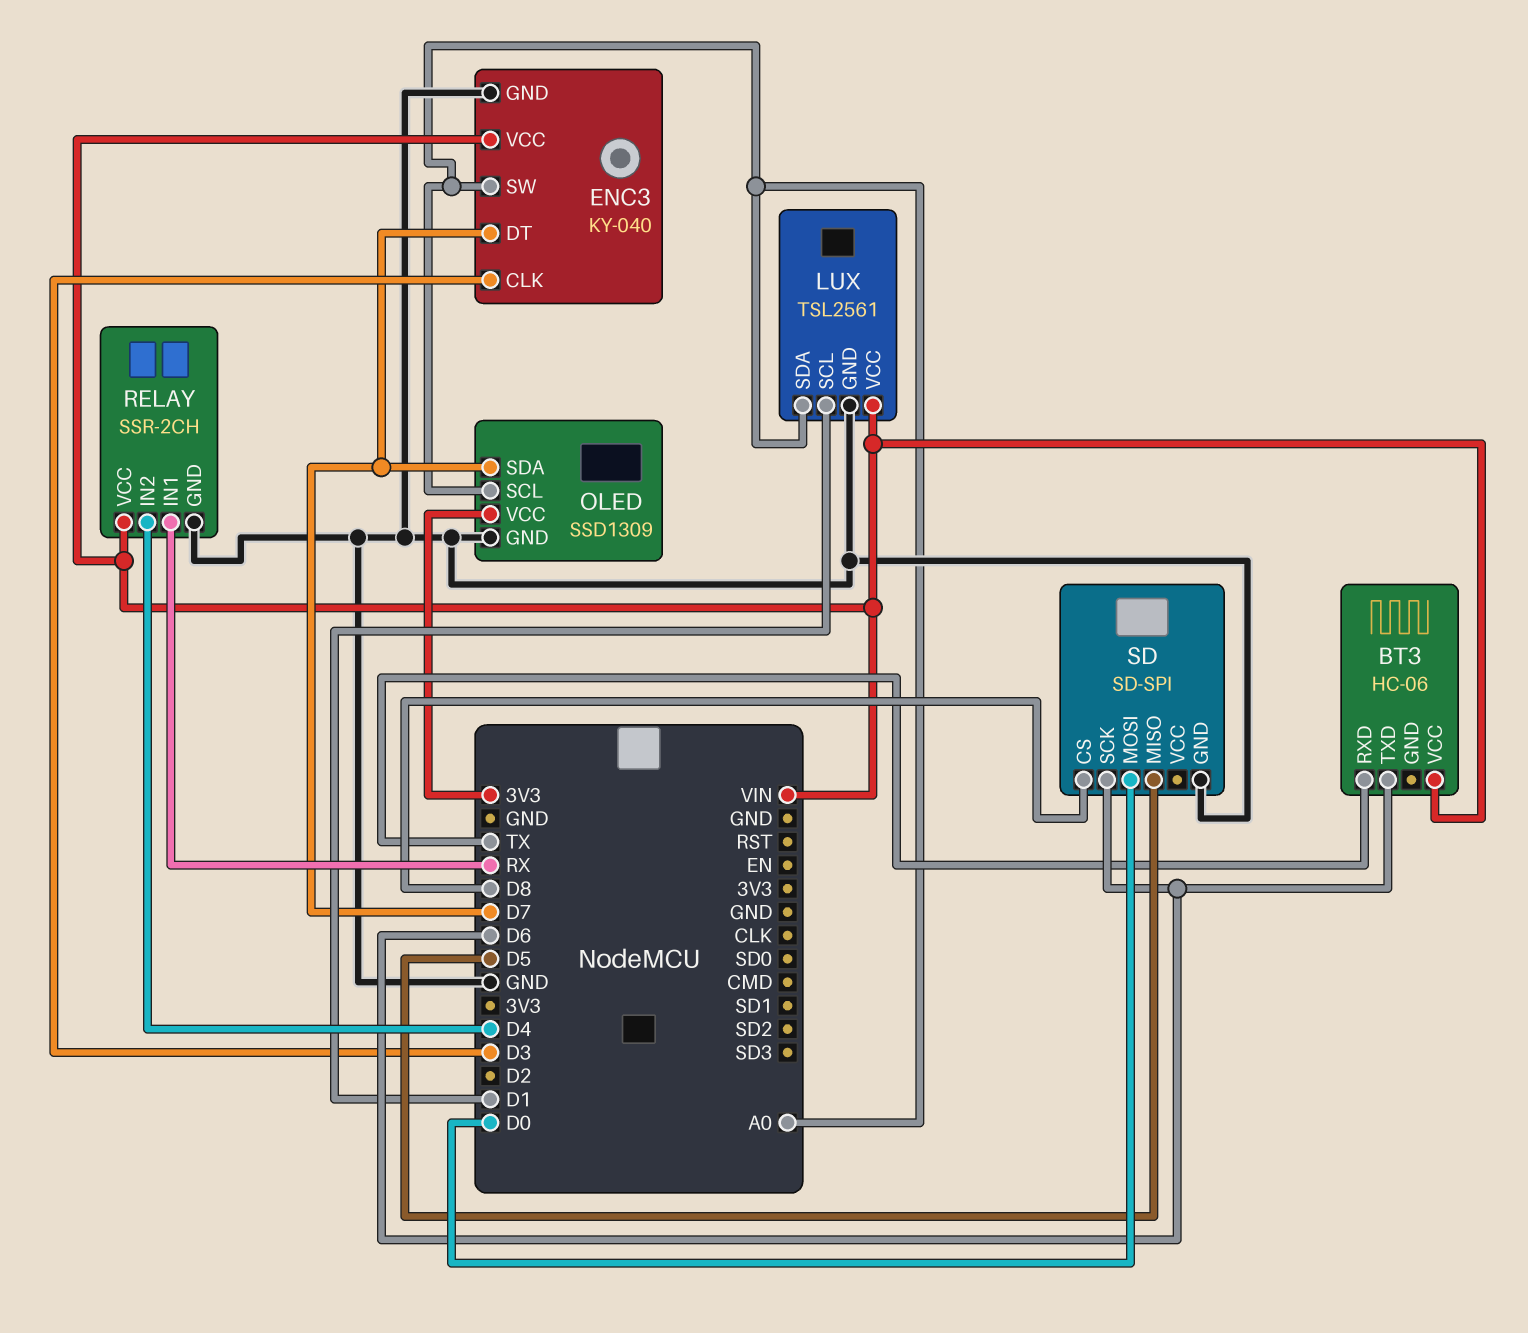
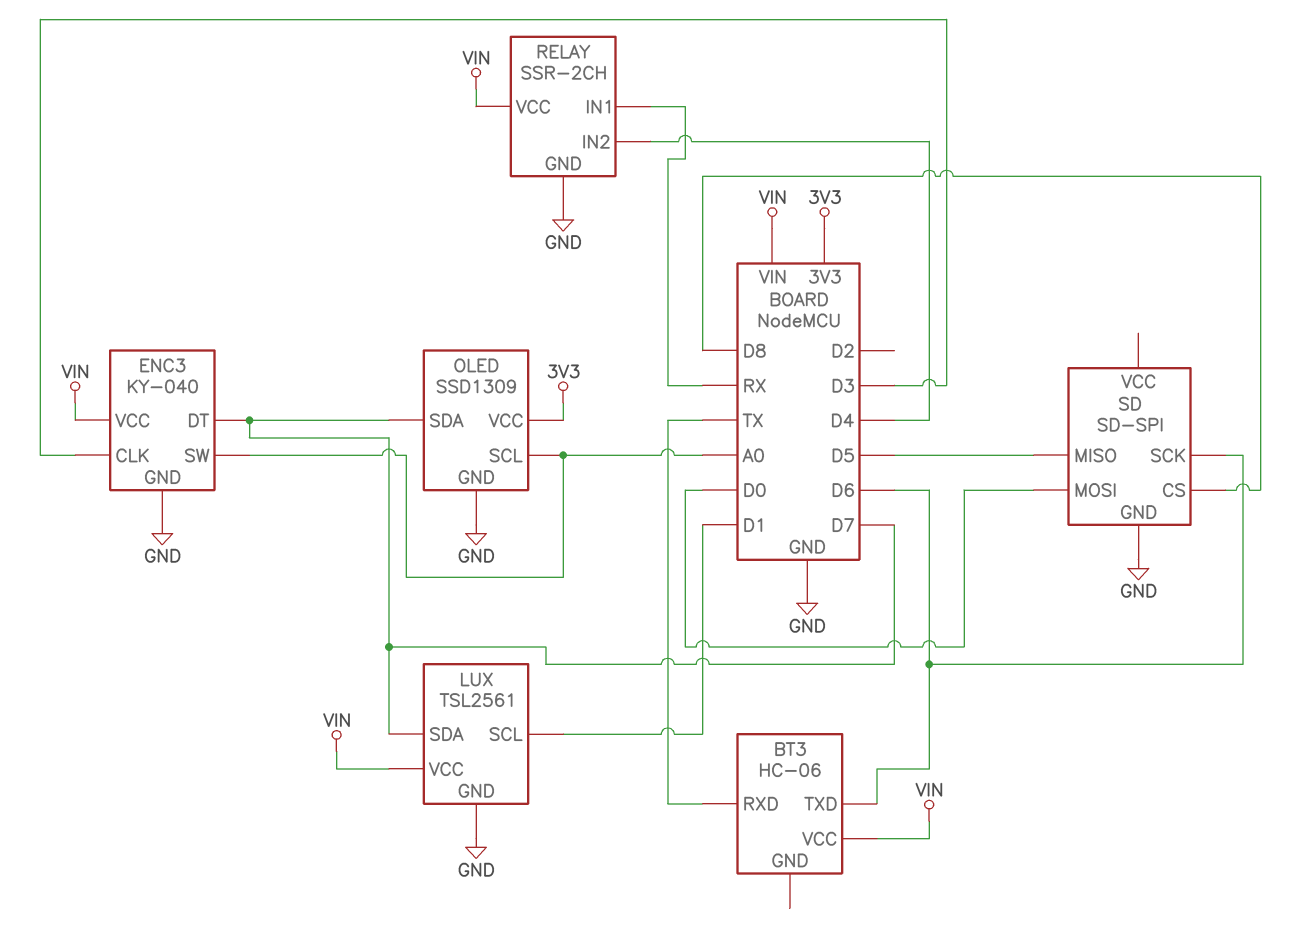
LUX pin SDA: A0 -> D7

